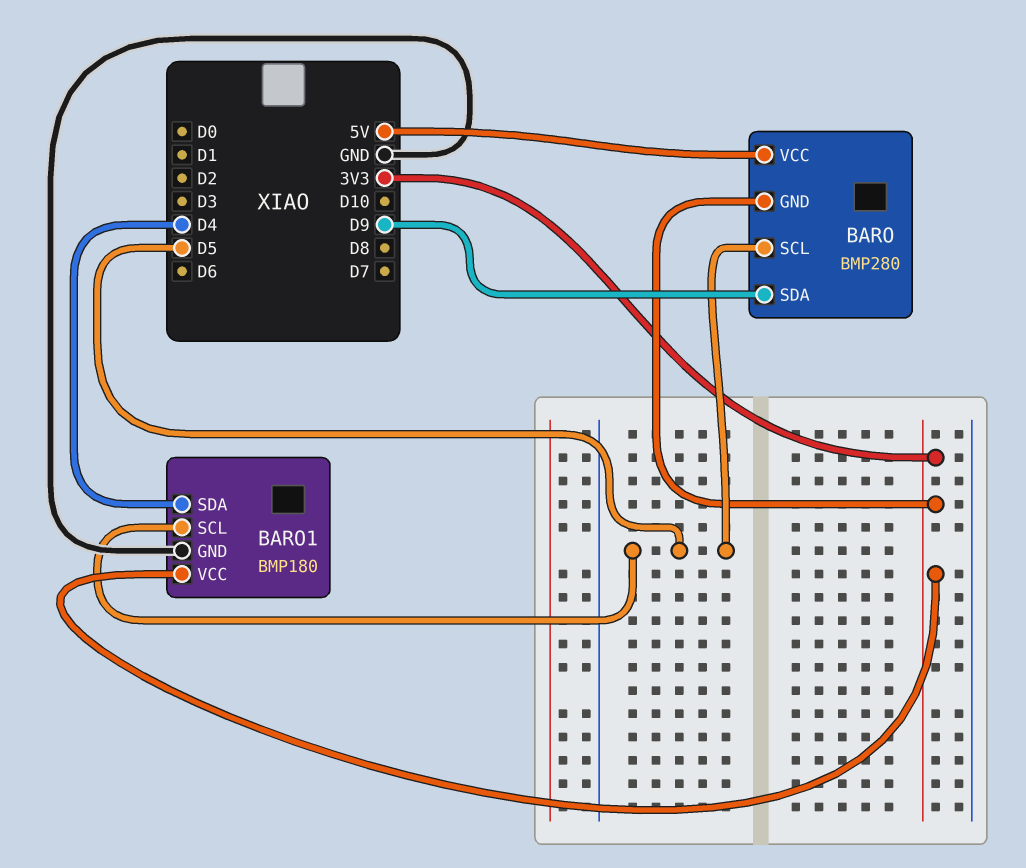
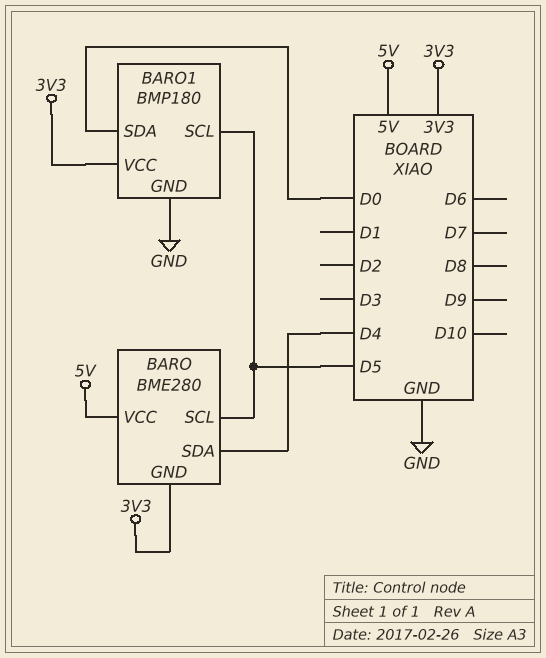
BARO: BMP280 -> BME280
BARO pin SDA: D9 -> D4
BARO1 pin SDA: D4 -> D0

